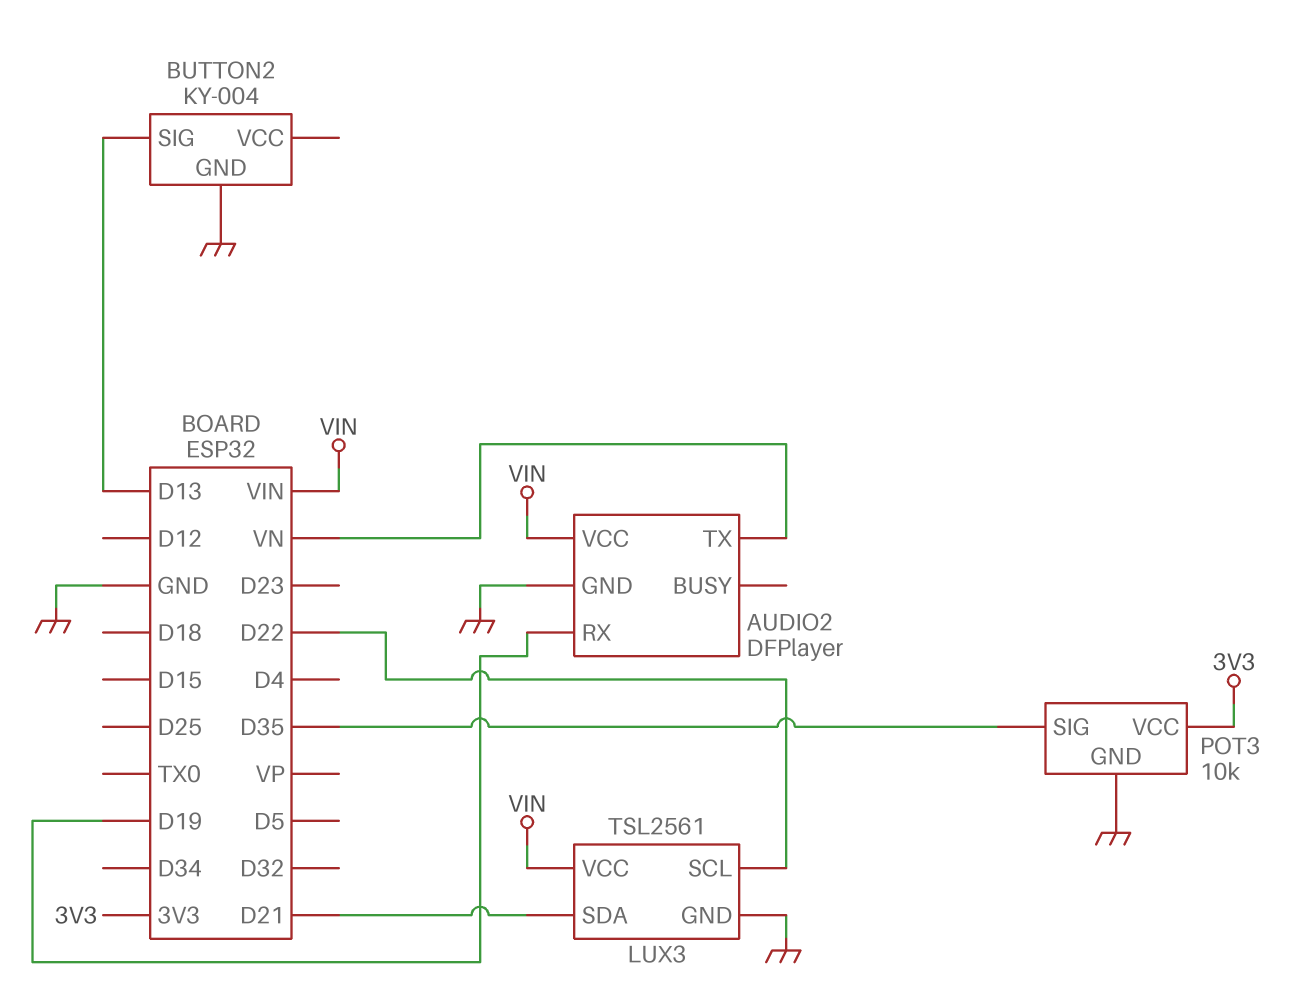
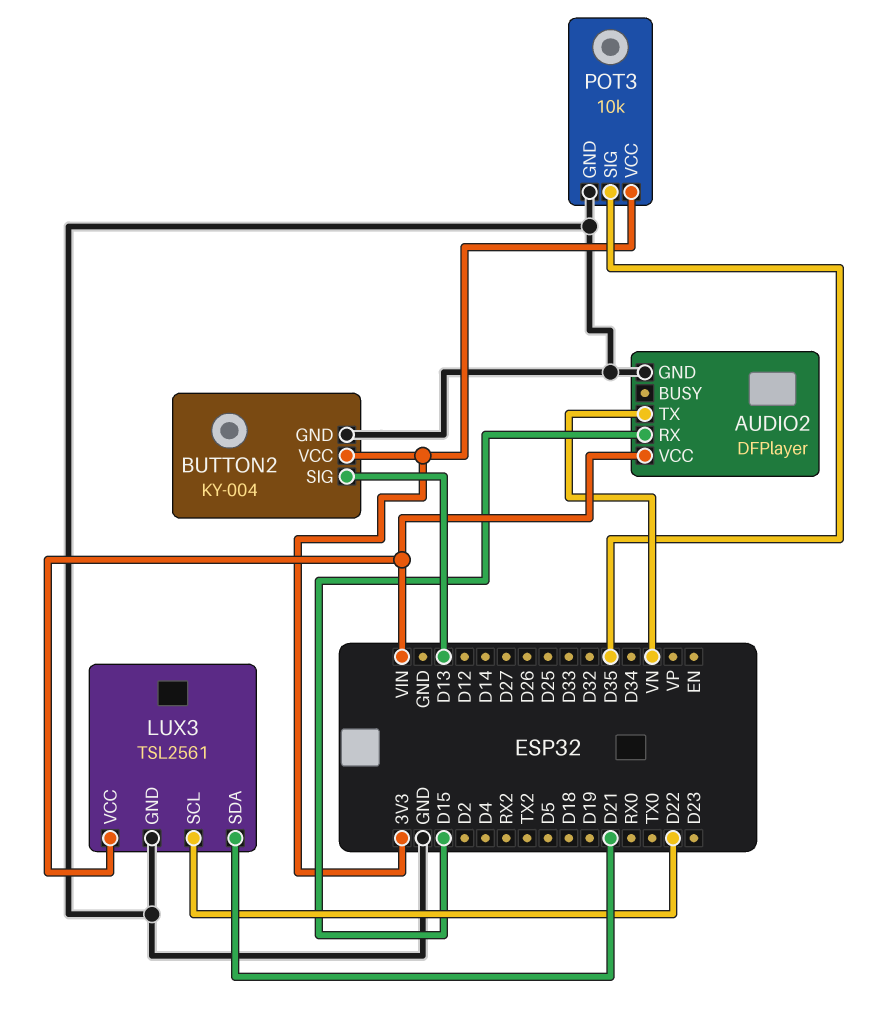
AUDIO2 pin RX: D19 -> D15
BUTTON2 pin VCC: none -> 3V3

